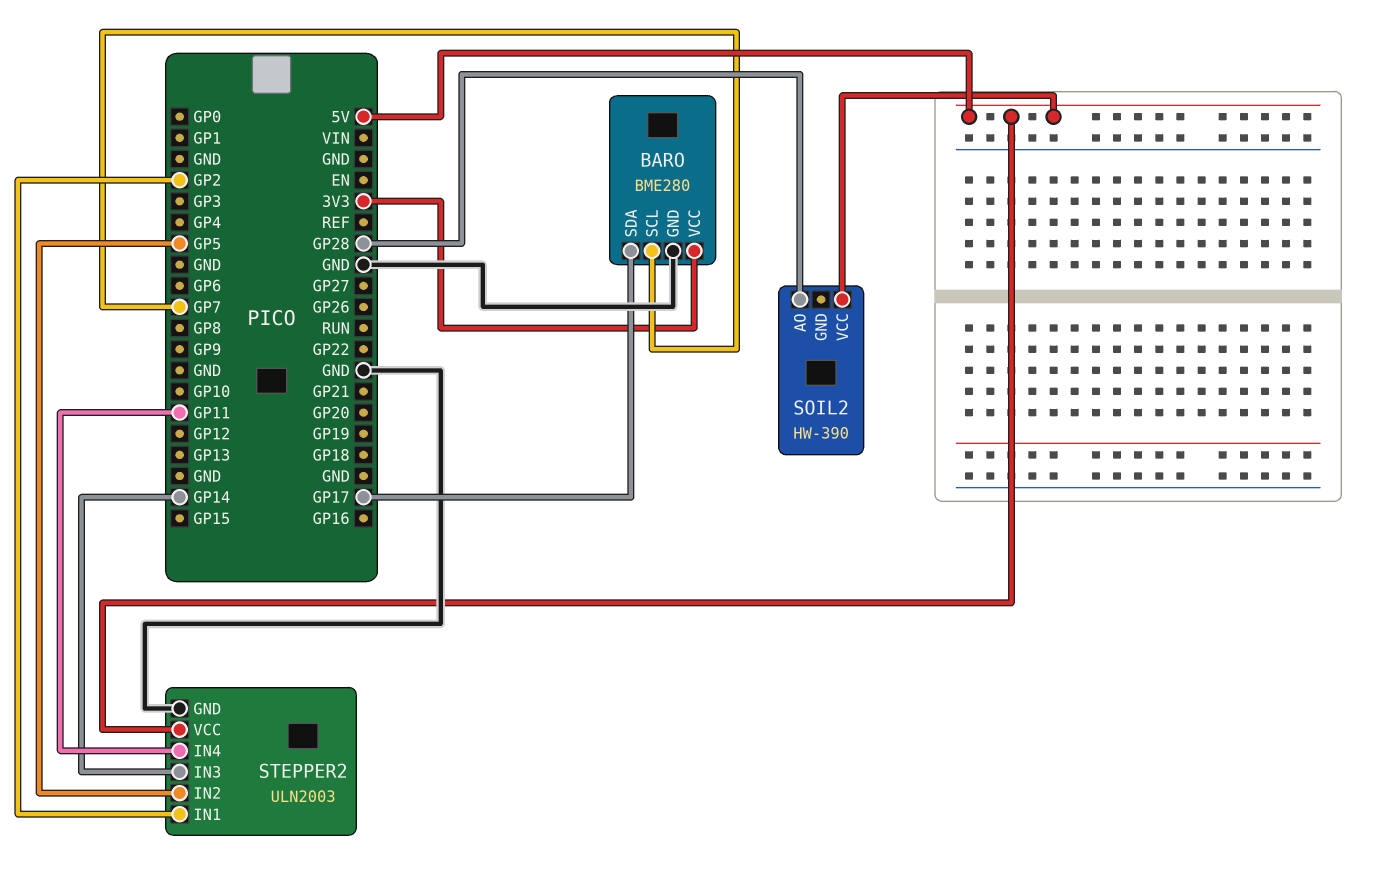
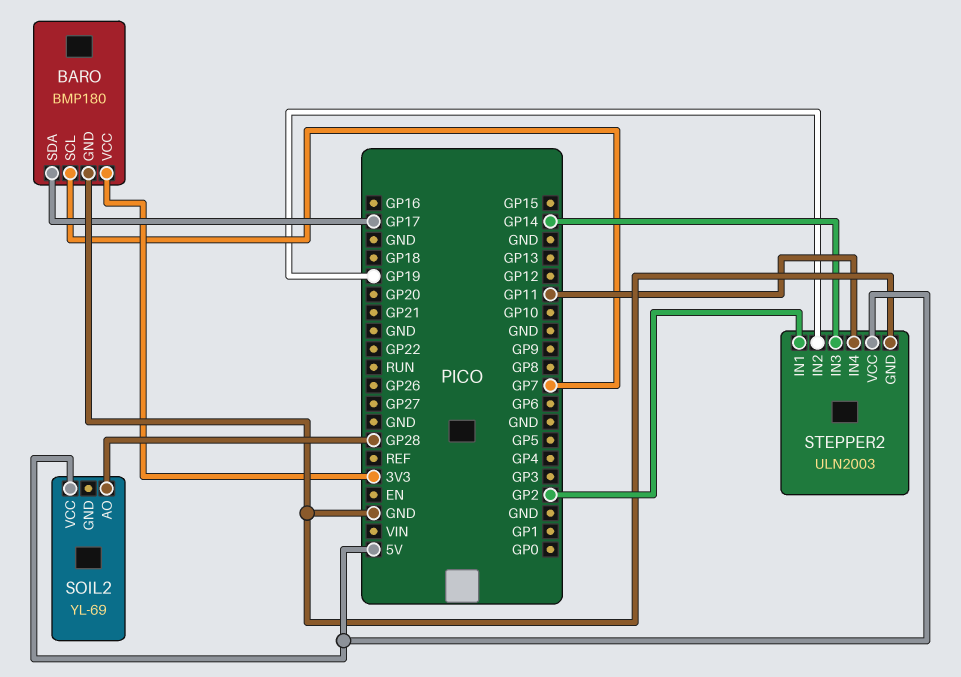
BARO: BME280 -> BMP180
SOIL2: HW-390 -> YL-69
STEPPER2 pin IN2: GP5 -> GP19

